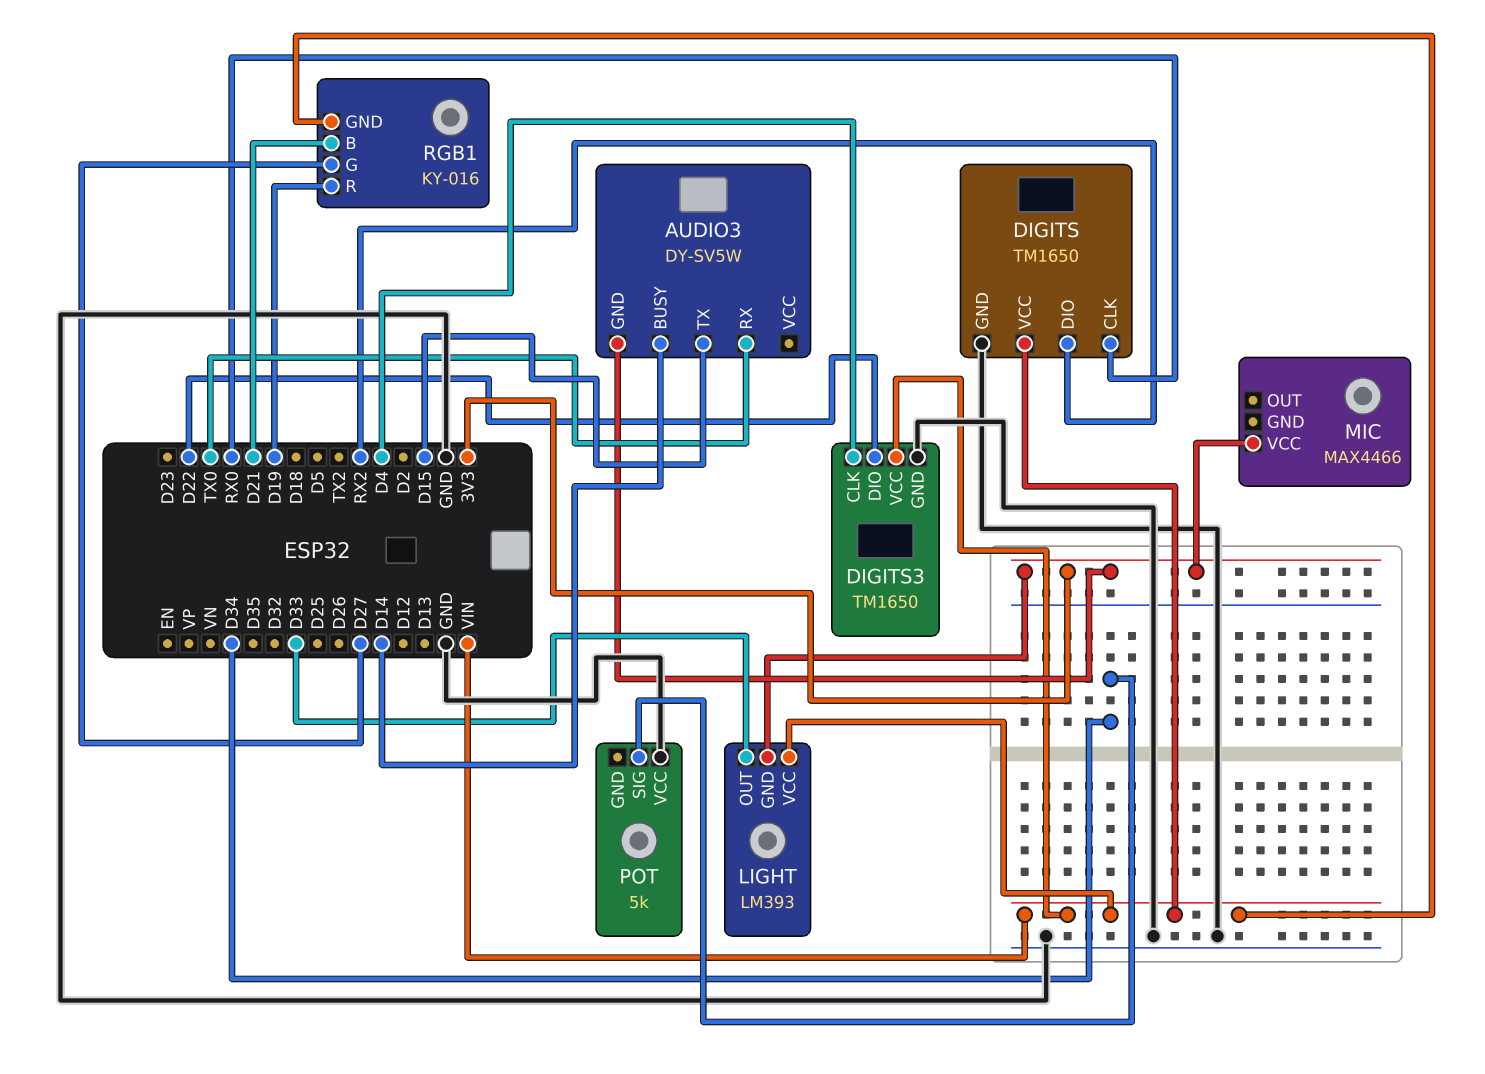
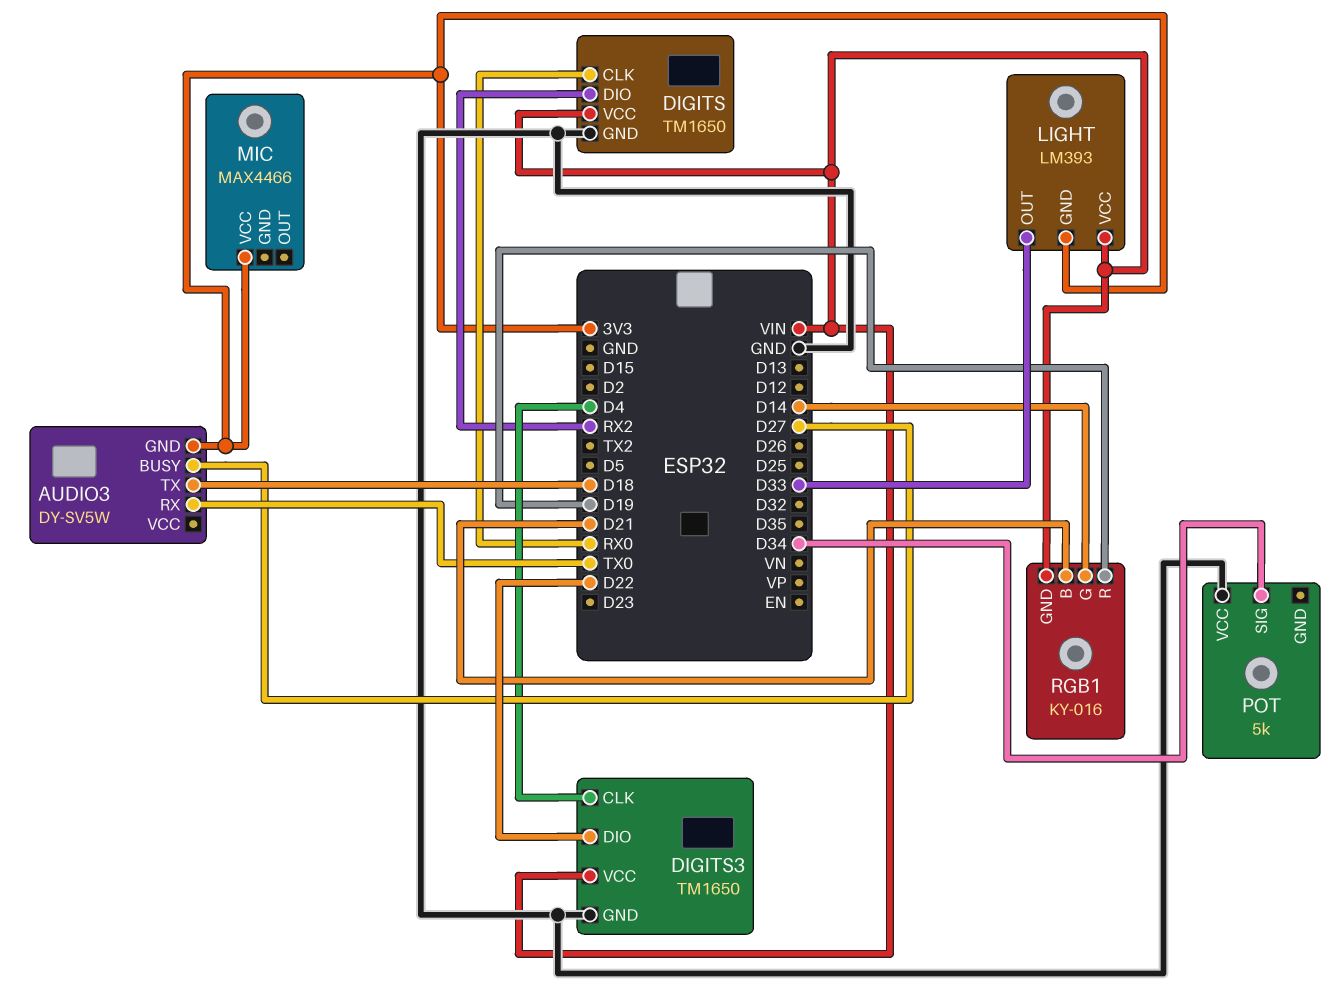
AUDIO3 pin BUSY: D14 -> D27
AUDIO3 pin TX: D15 -> D18
RGB1 pin G: D27 -> D14

